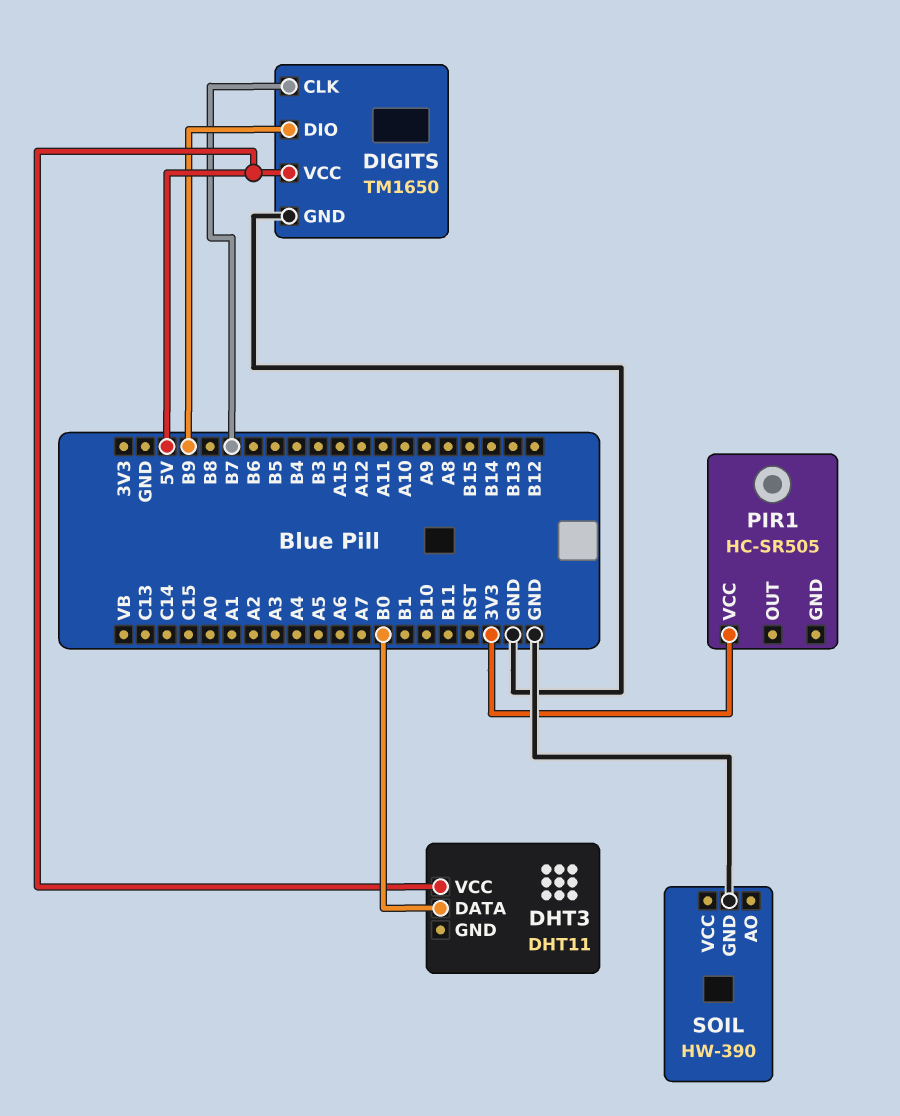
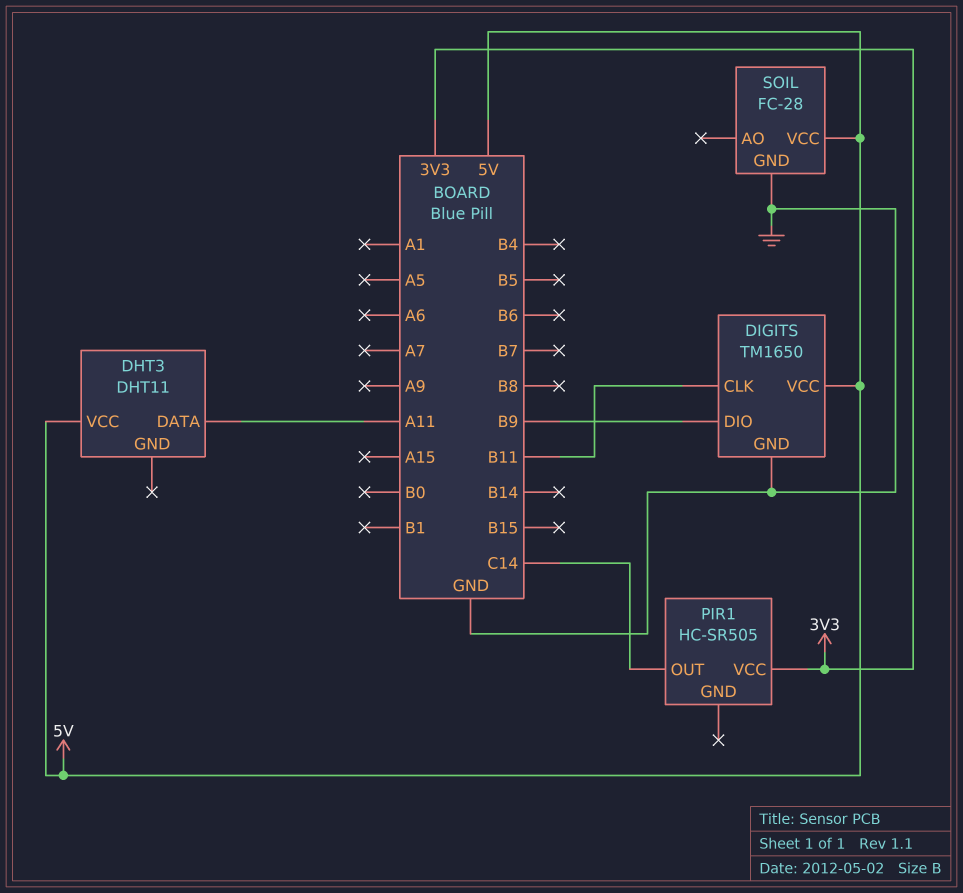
DHT3 pin DATA: B0 -> A11
DIGITS pin CLK: B7 -> B11
PIR1 pin OUT: none -> C14
SOIL: HW-390 -> FC-28
SOIL pin VCC: none -> 5V

